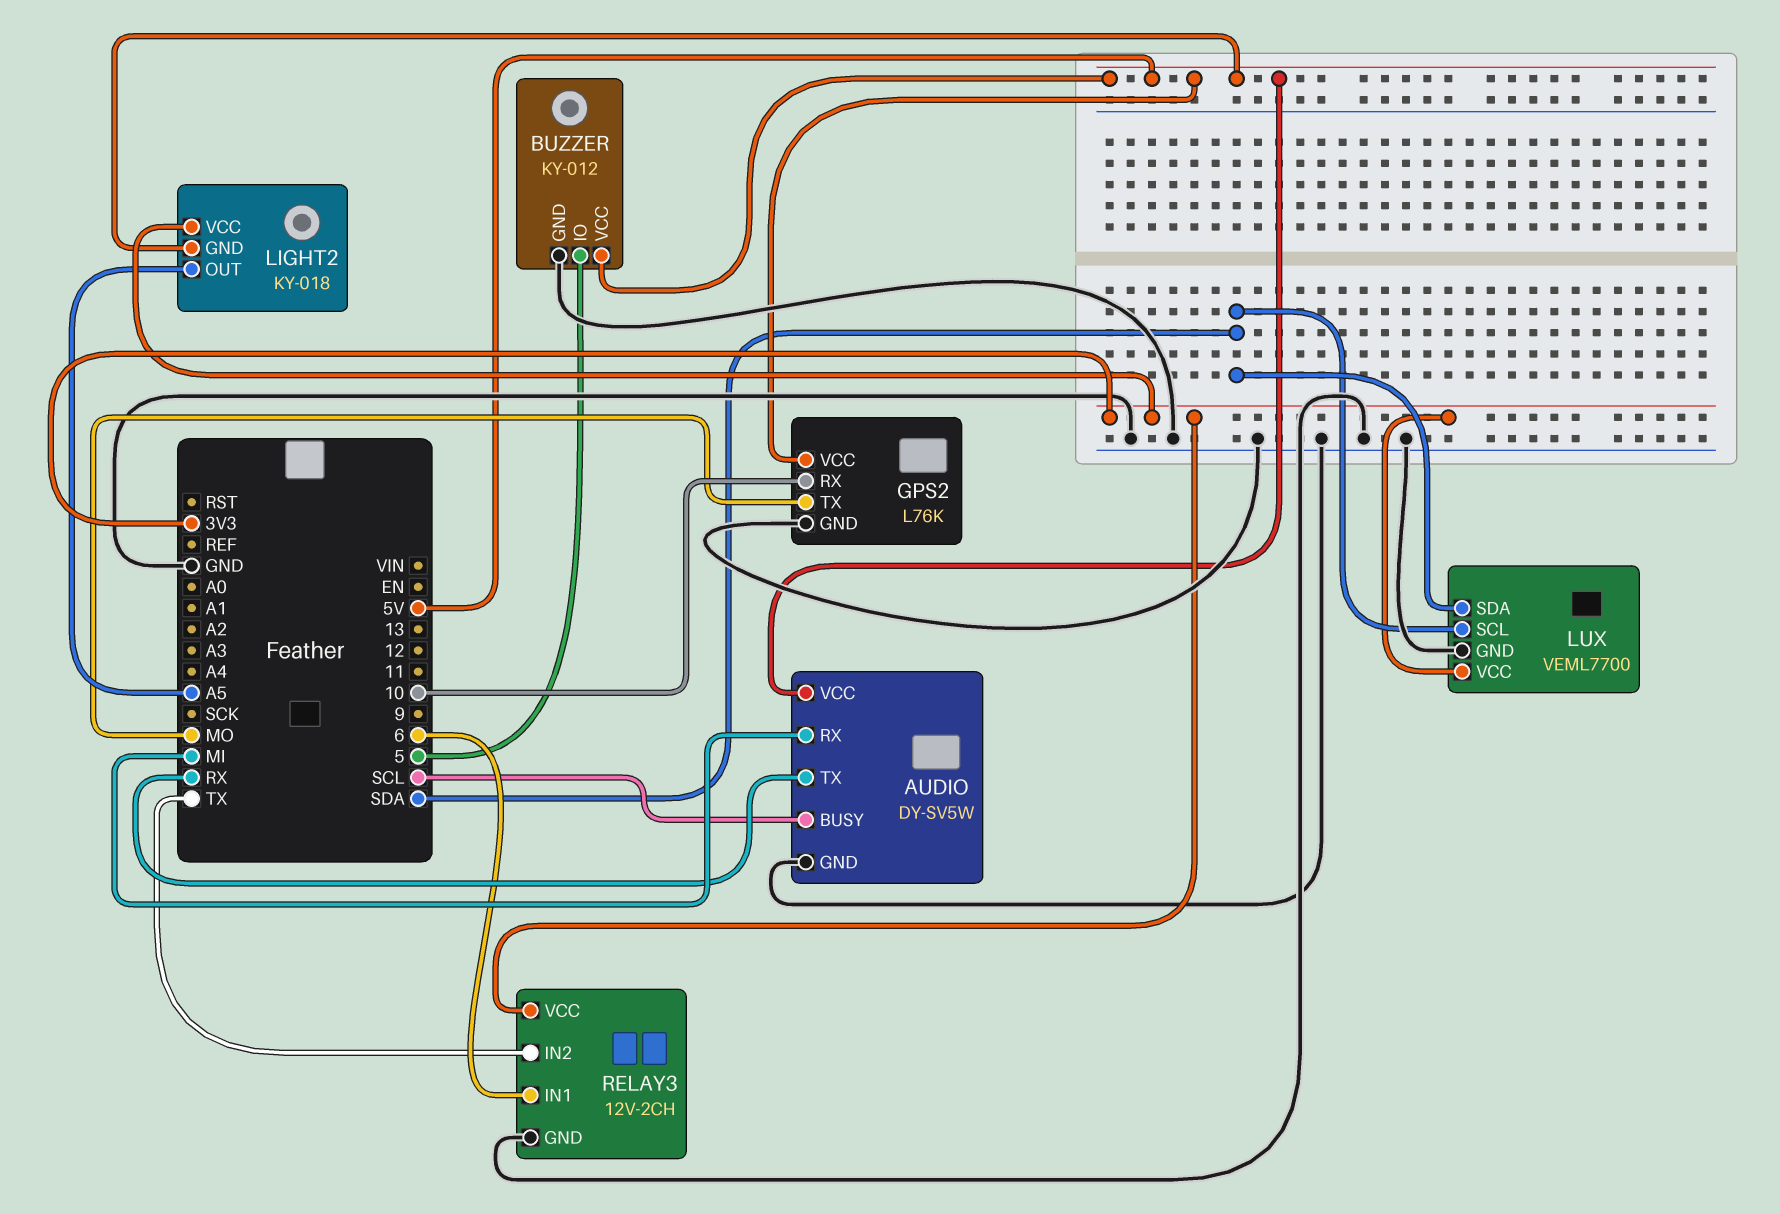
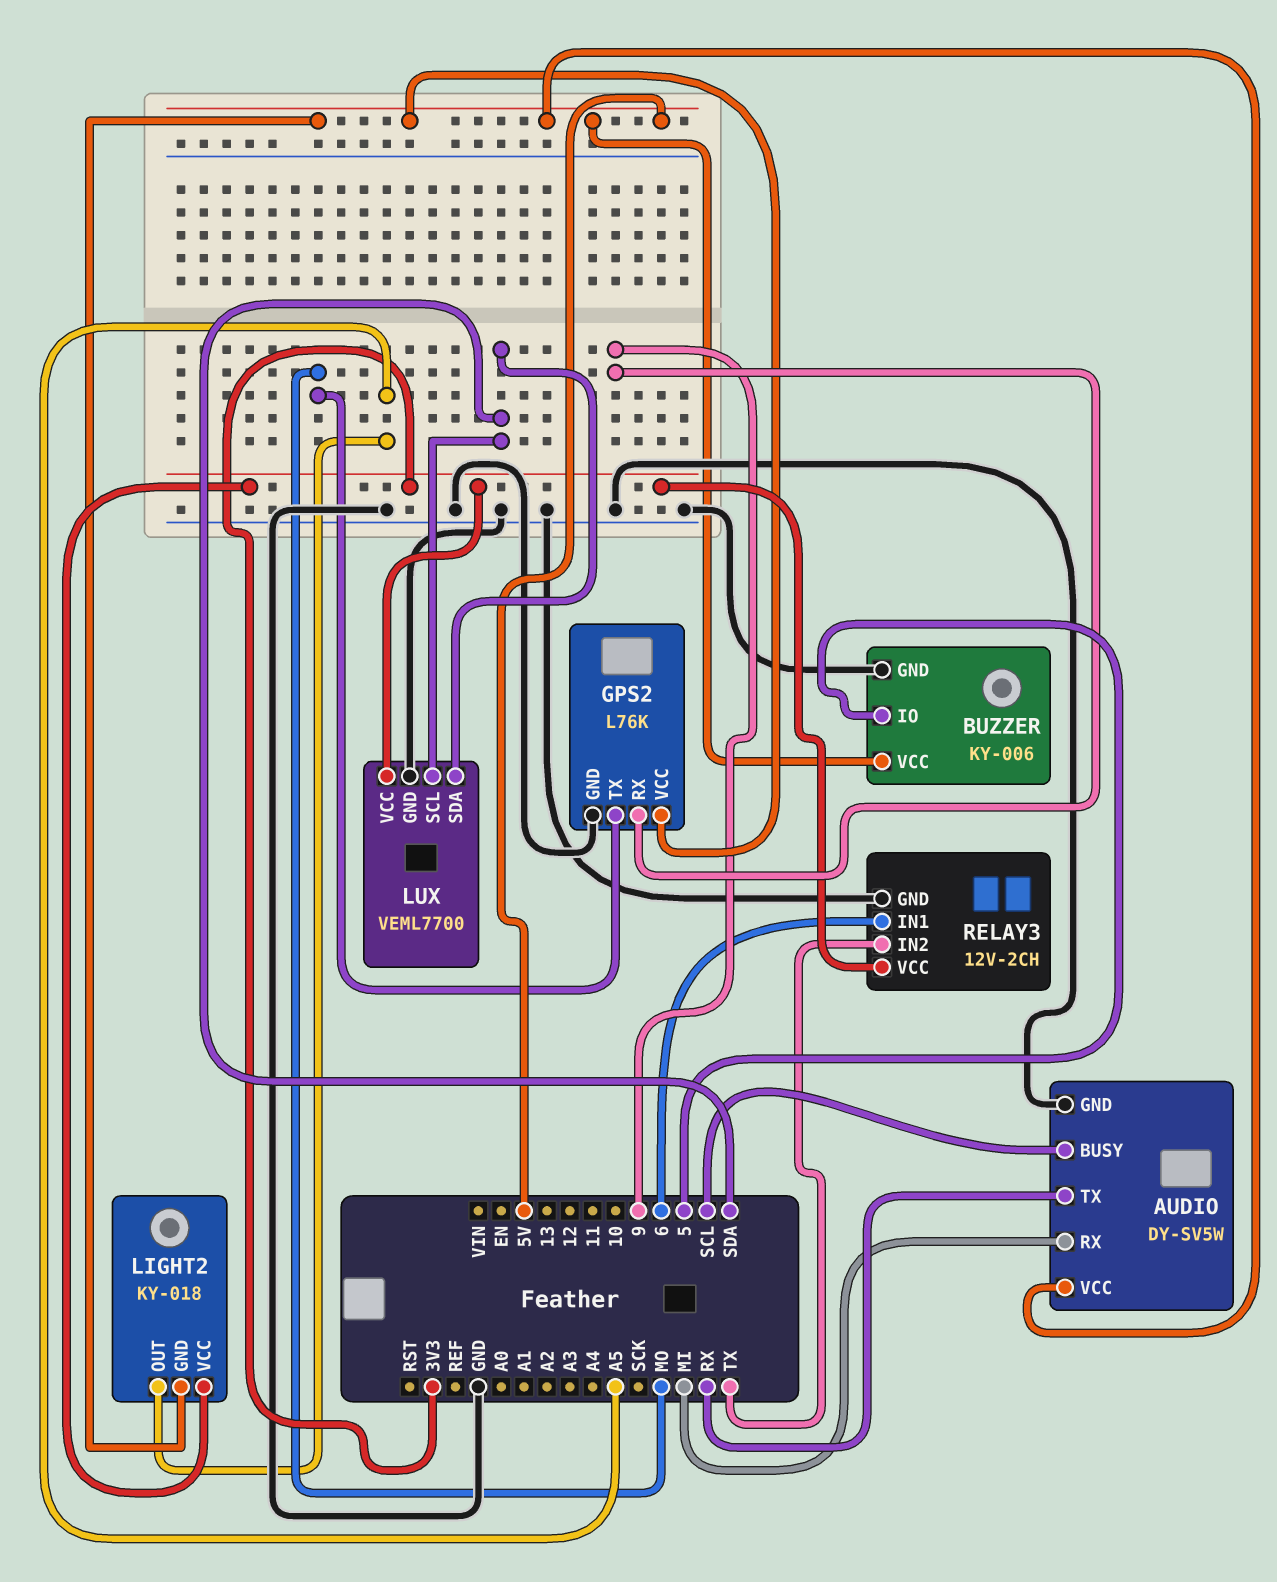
BUZZER: KY-012 -> KY-006
GPS2 pin RX: 10 -> 9

